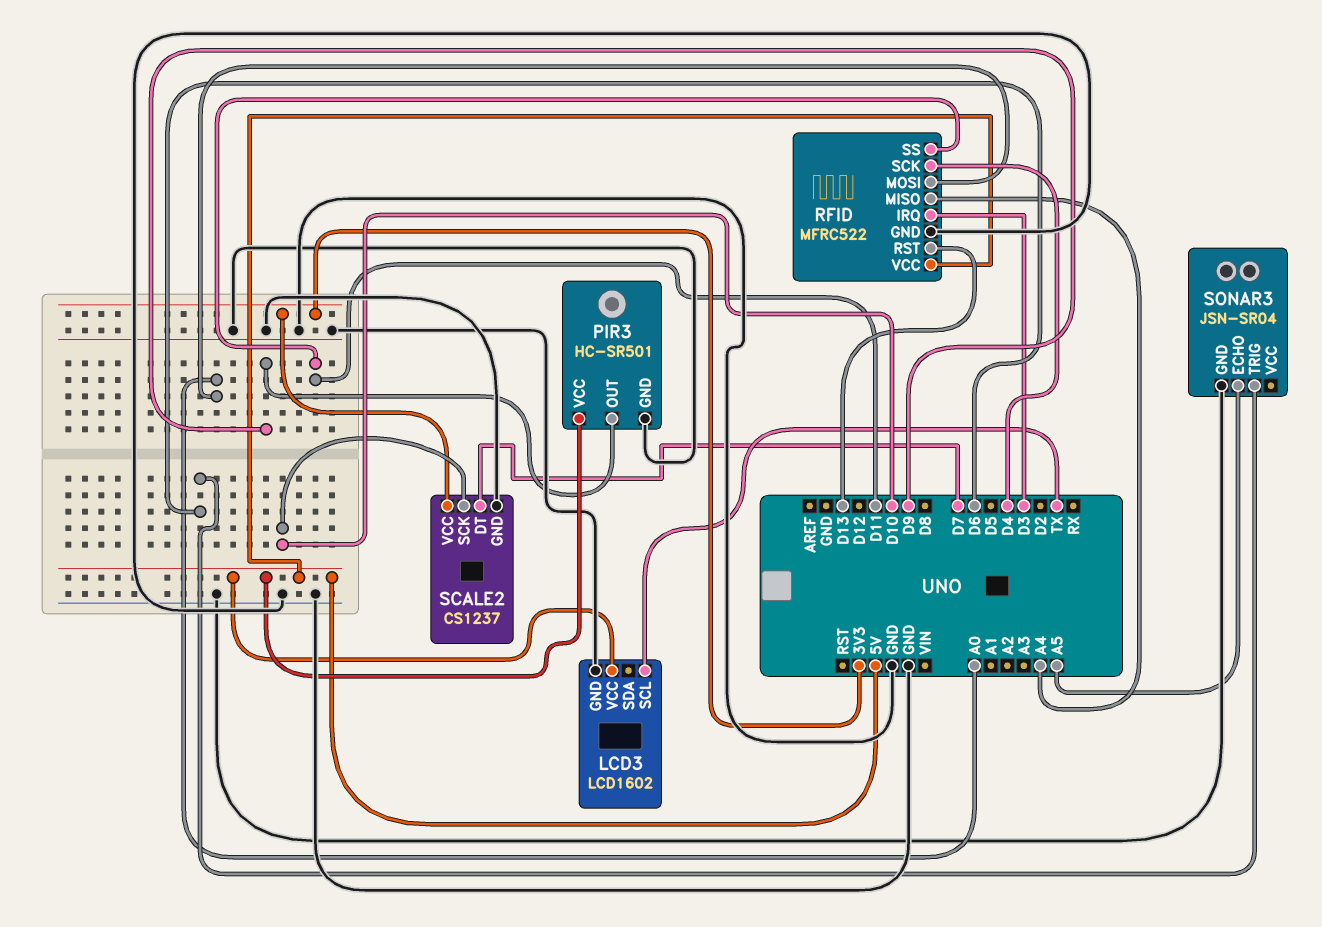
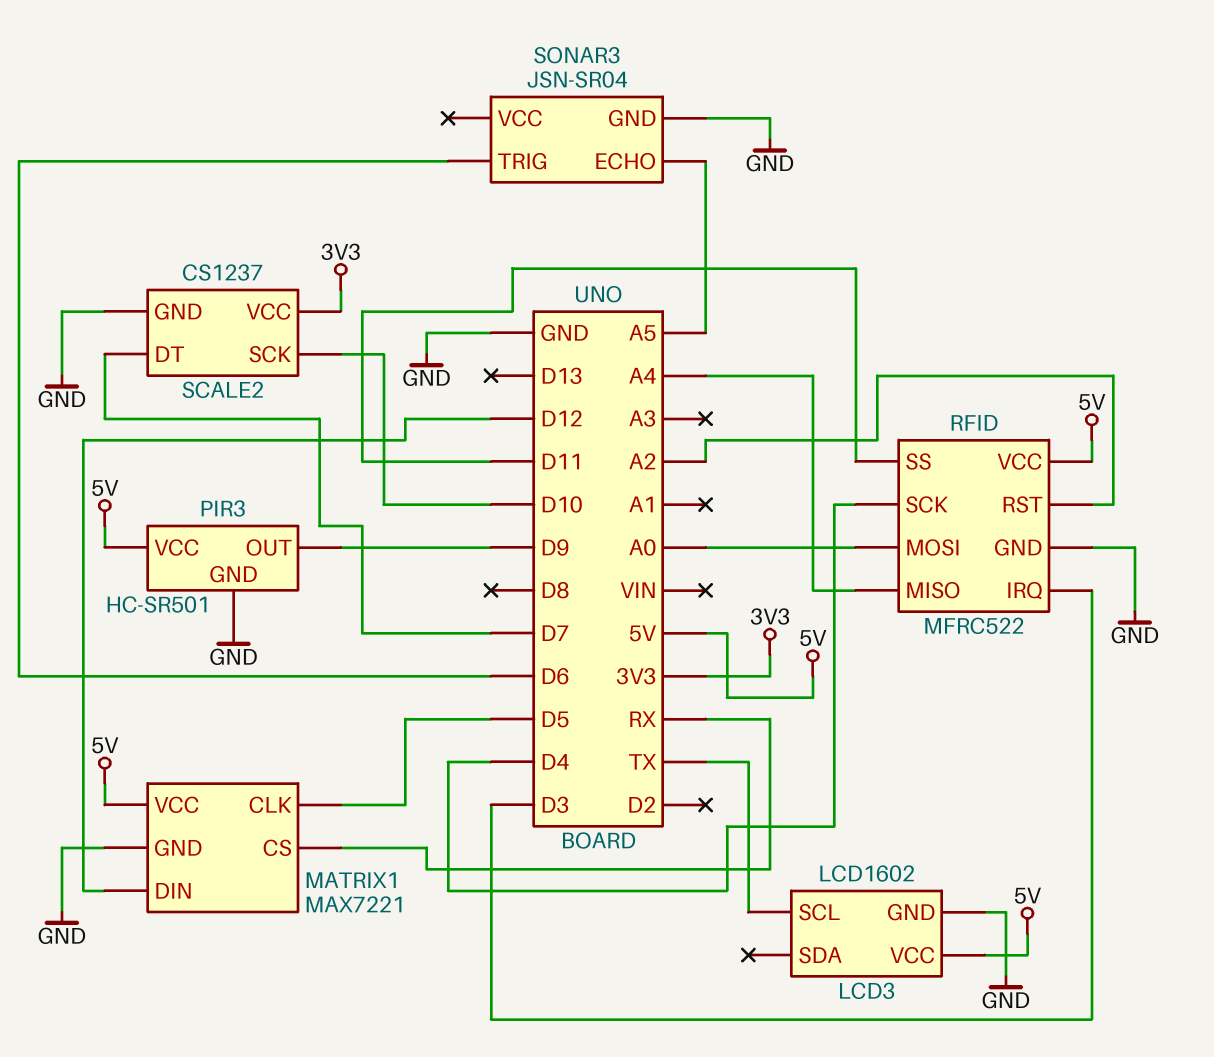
MATRIX1: none -> MAX7221
MATRIX1 pin CLK: none -> D5
MATRIX1 pin CS: none -> RX
MATRIX1 pin DIN: none -> D12
MATRIX1 pin GND: none -> GND
MATRIX1 pin VCC: none -> 5V
RFID pin RST: D13 -> A2

